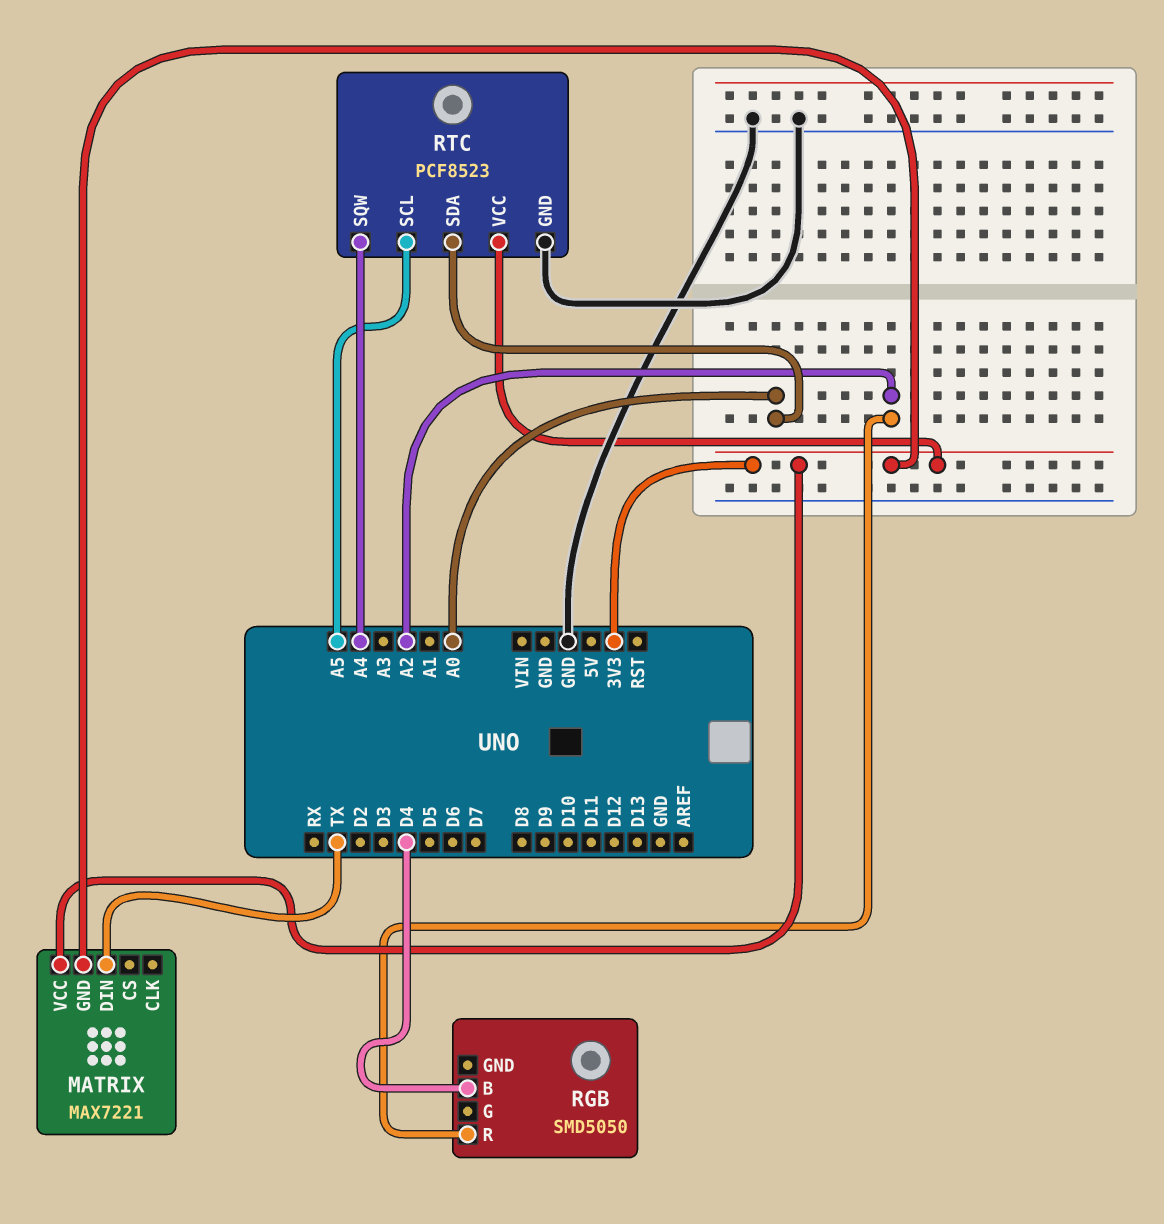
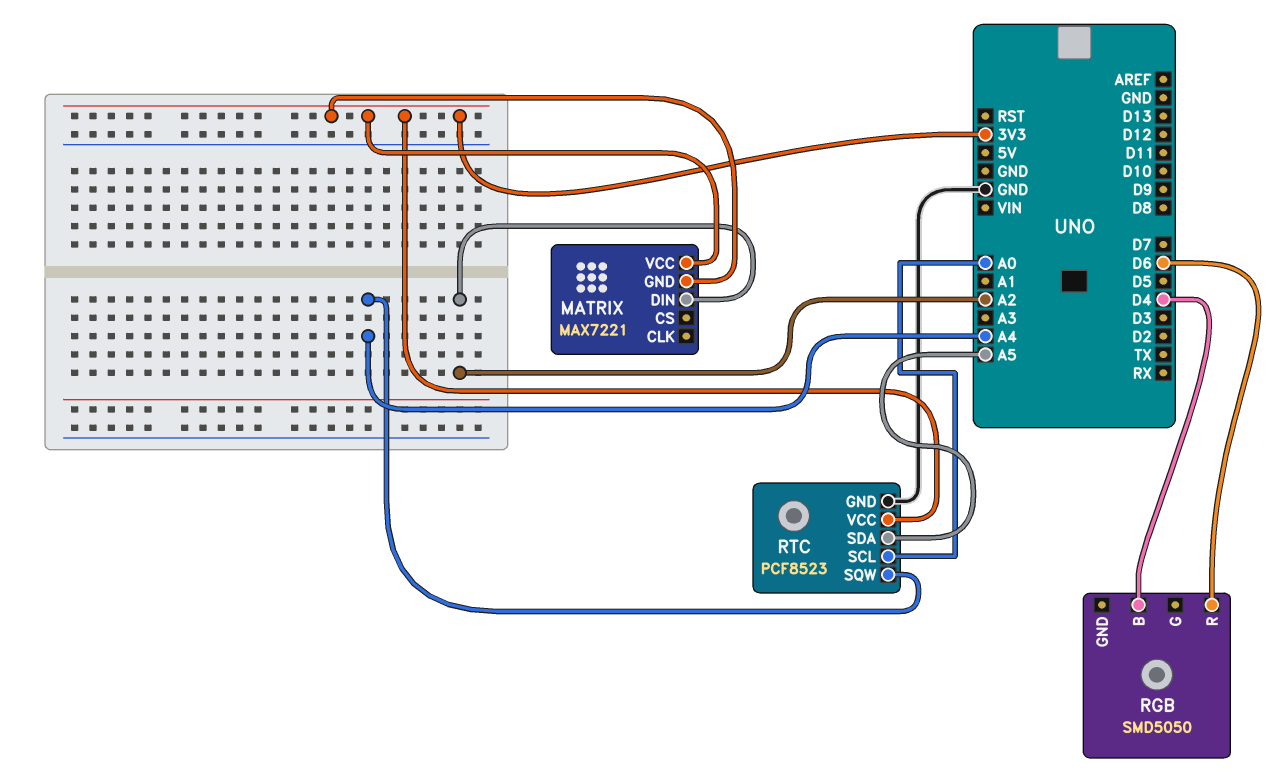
MATRIX pin DIN: TX -> A2
RGB pin R: A2 -> D6
RTC pin SCL: A5 -> A0
RTC pin SDA: A0 -> A5

